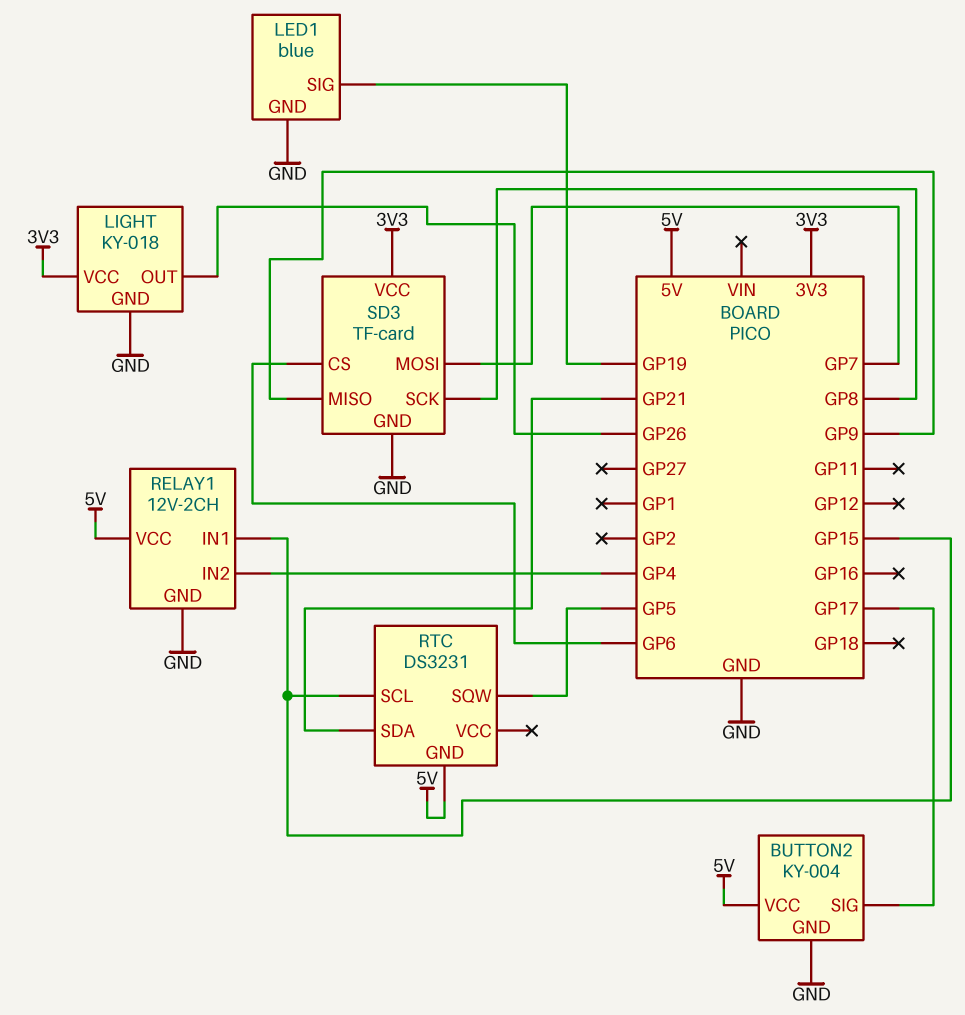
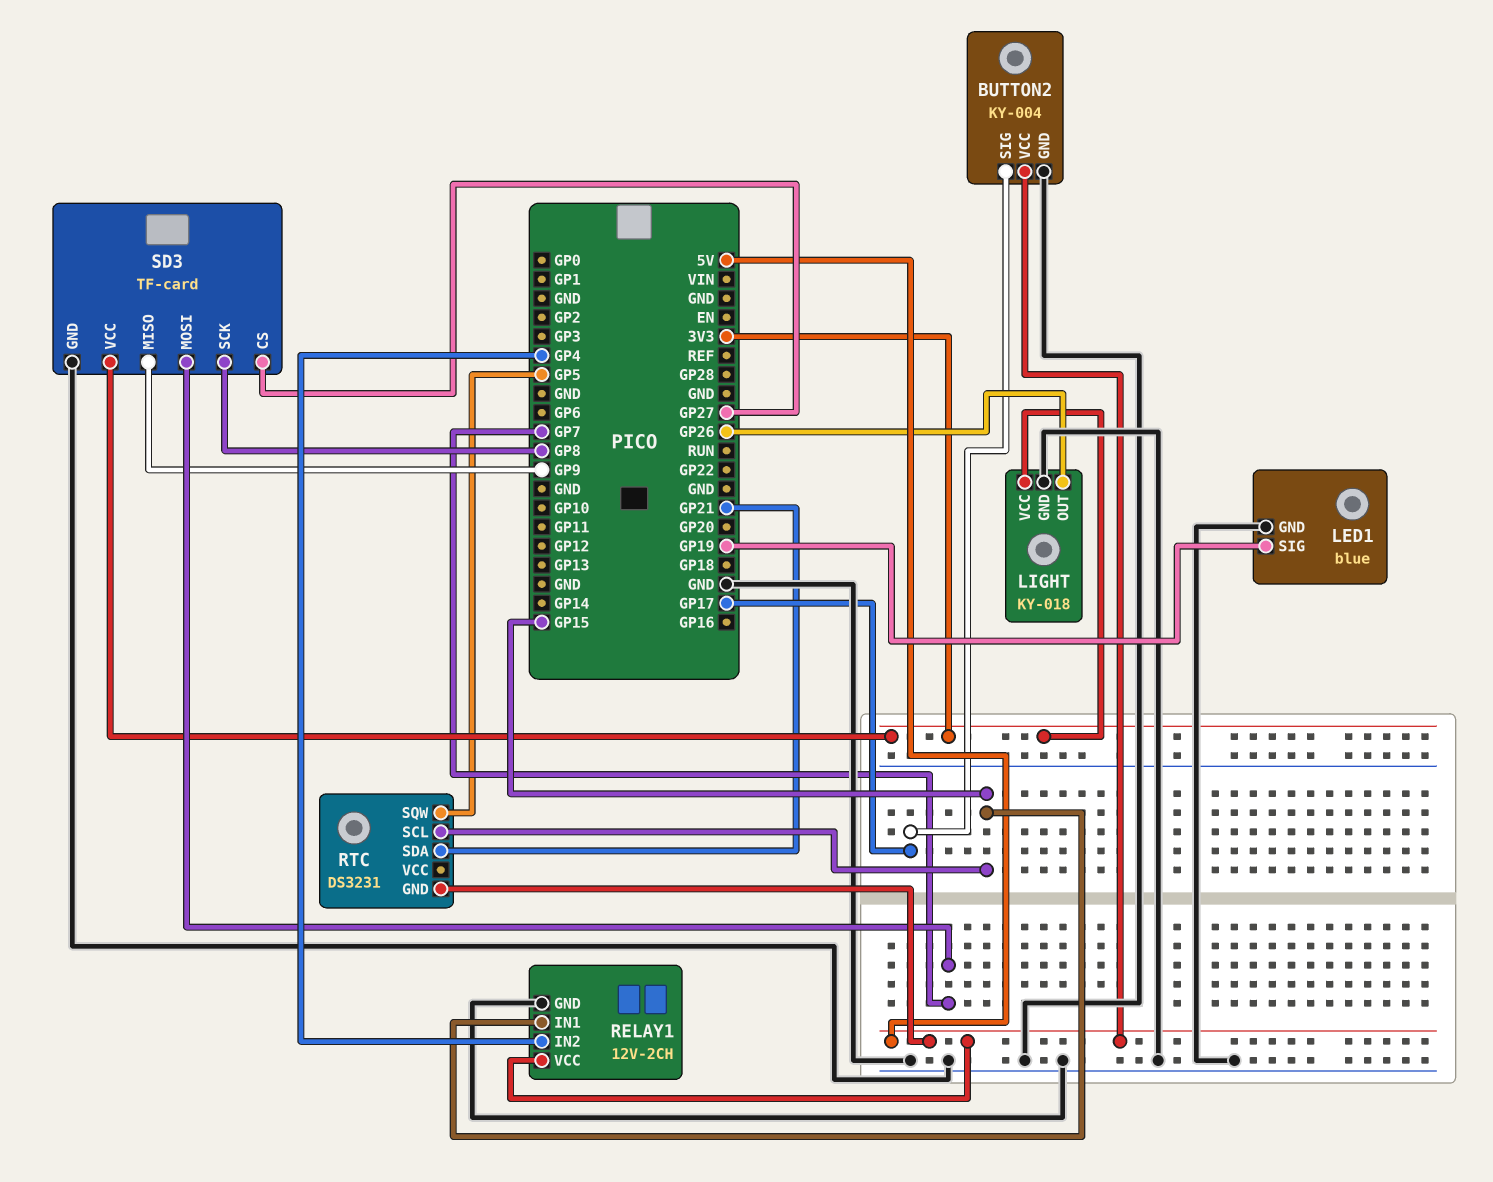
SD3 pin CS: GP6 -> GP27

